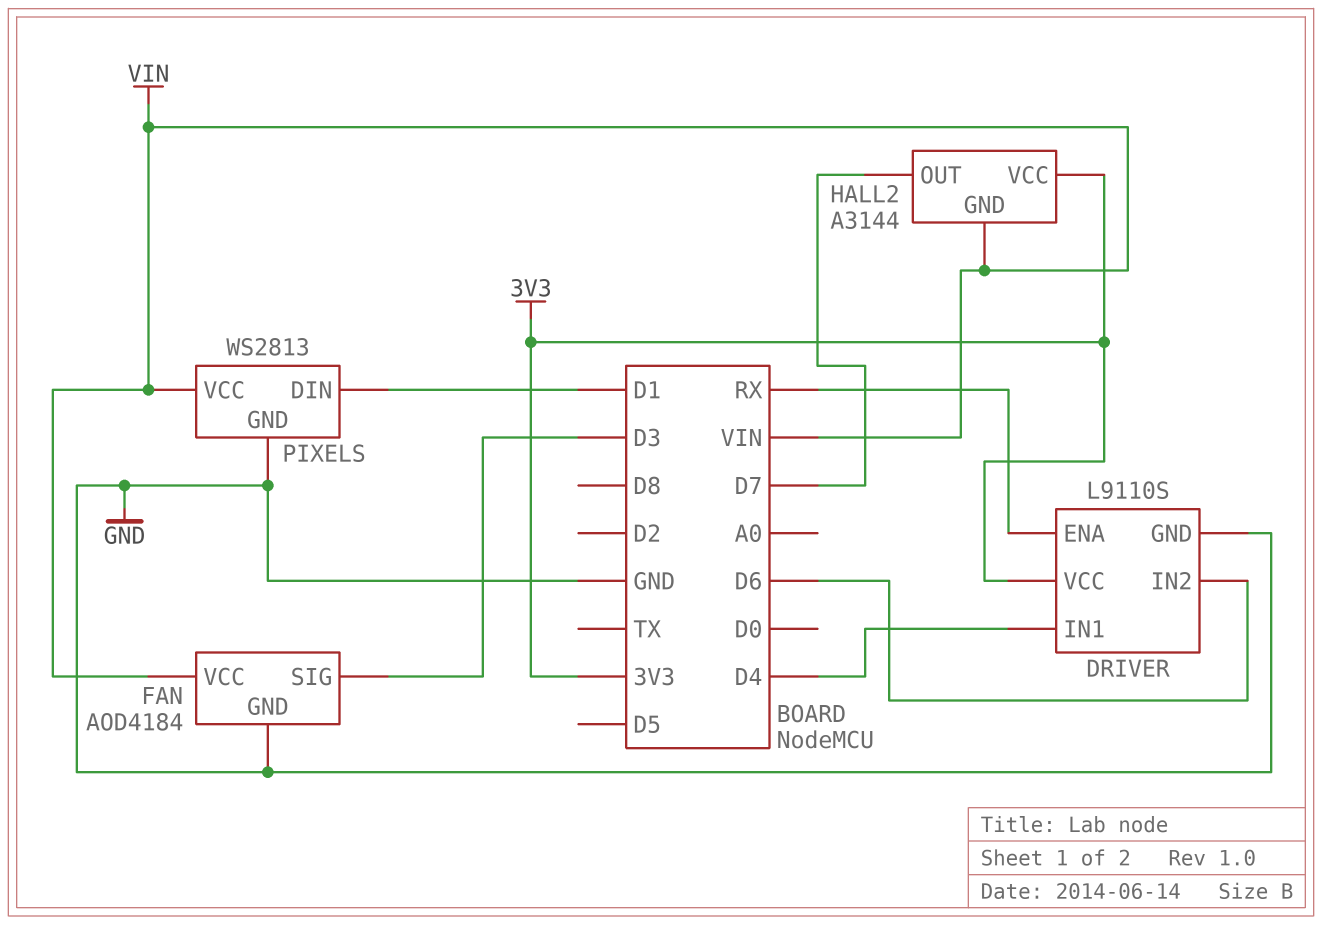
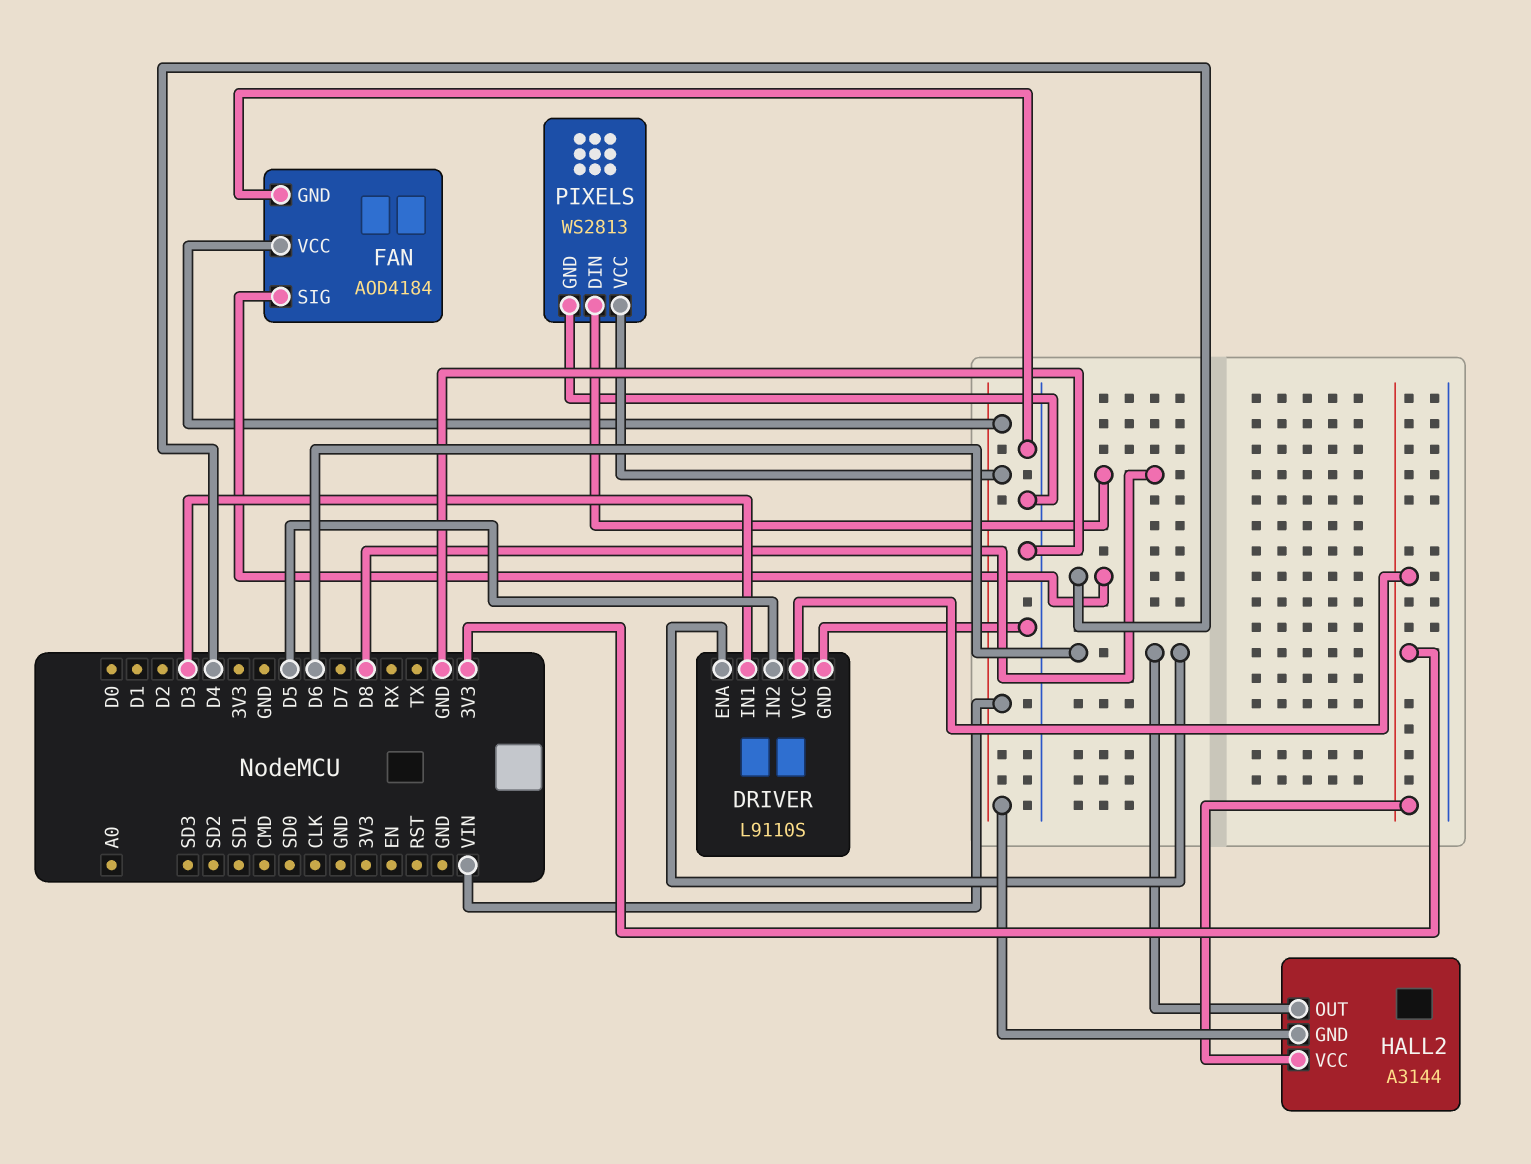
DRIVER pin ENA: RX -> D6
DRIVER pin IN1: D4 -> D3
DRIVER pin IN2: D6 -> D5
FAN pin SIG: D3 -> D4
HALL2 pin OUT: D7 -> D6
PIXELS pin DIN: D1 -> D8

